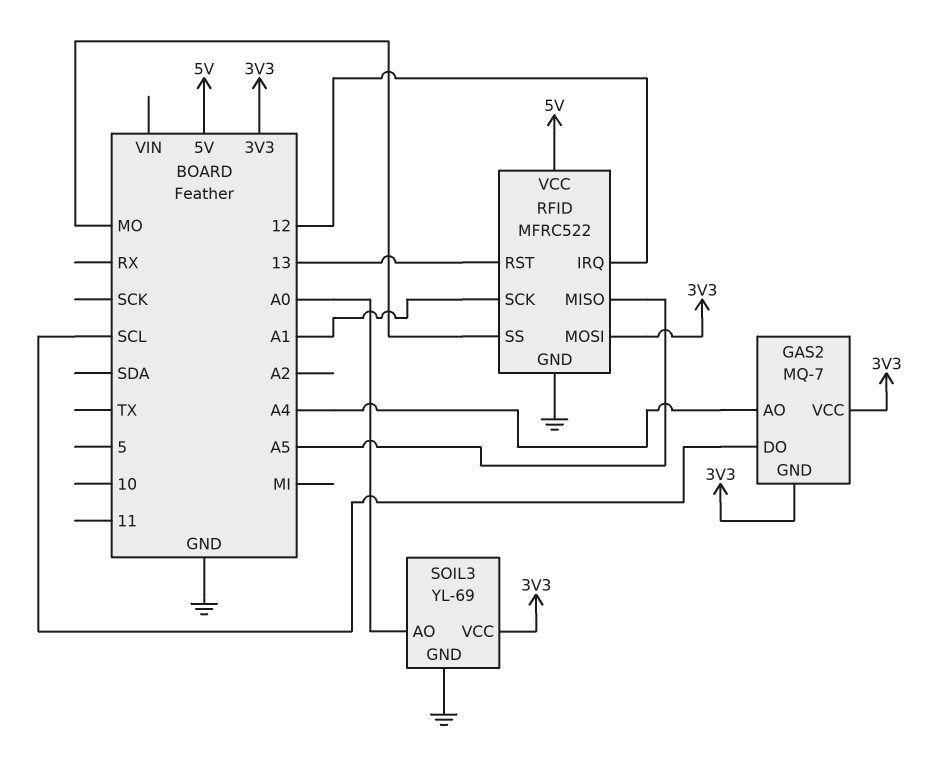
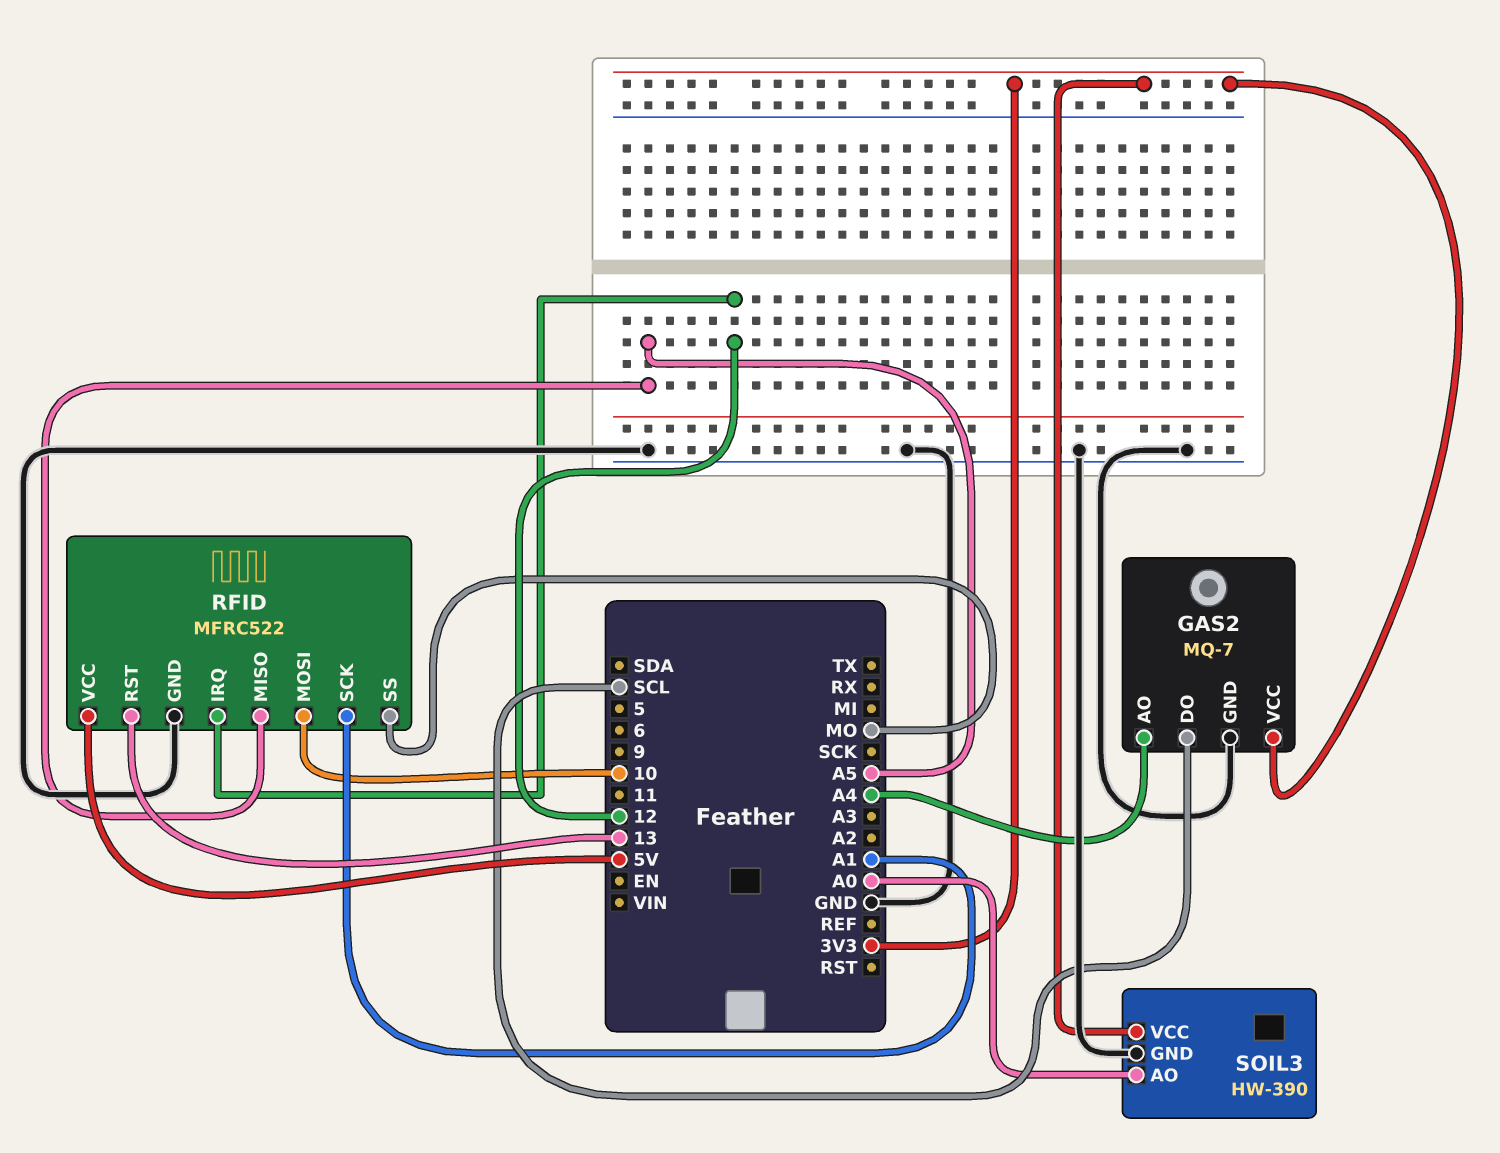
GAS2 pin GND: 3V3 -> GND
RFID pin MOSI: 3V3 -> 10
SOIL3: YL-69 -> HW-390

